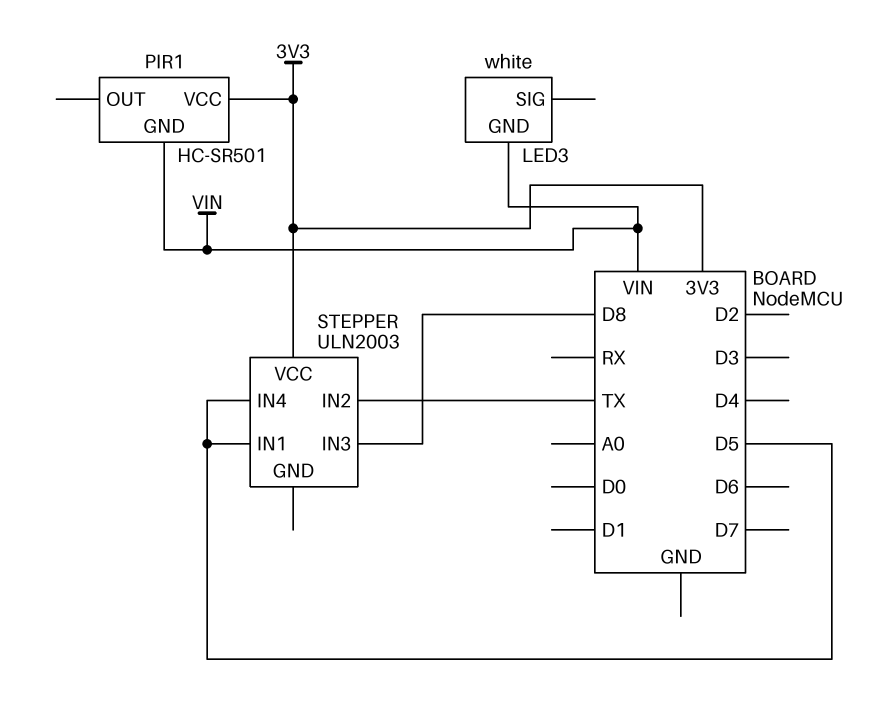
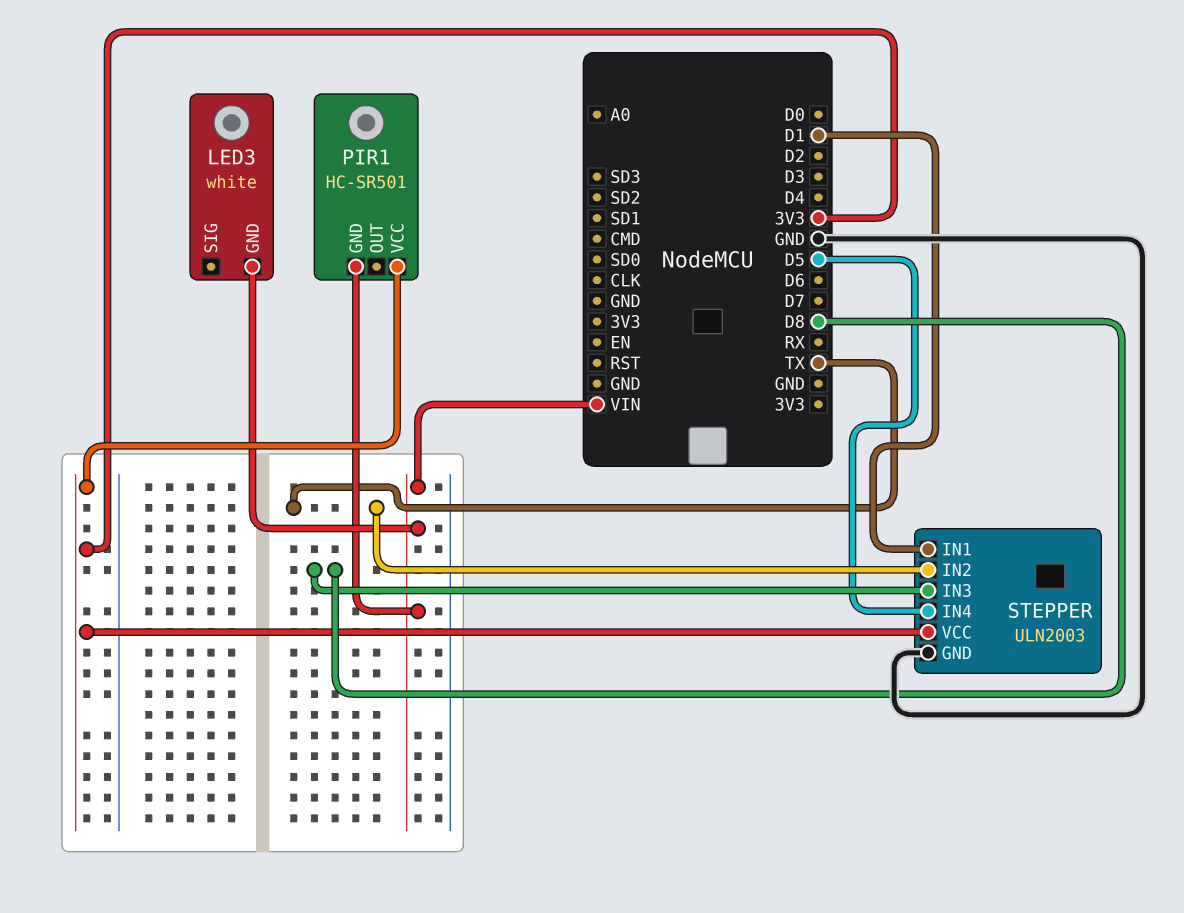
STEPPER pin GND: none -> GND
STEPPER pin IN1: D5 -> D1

